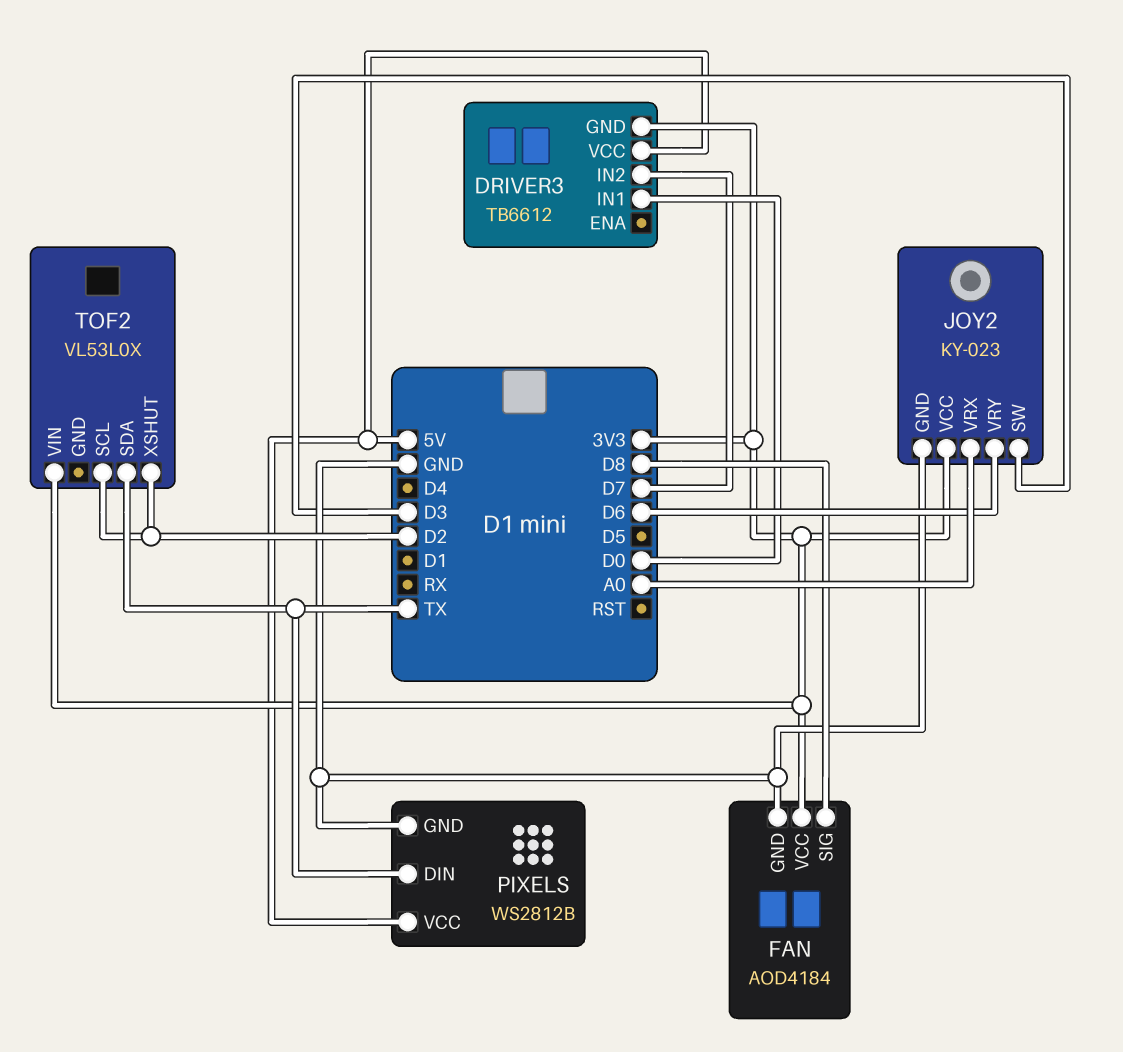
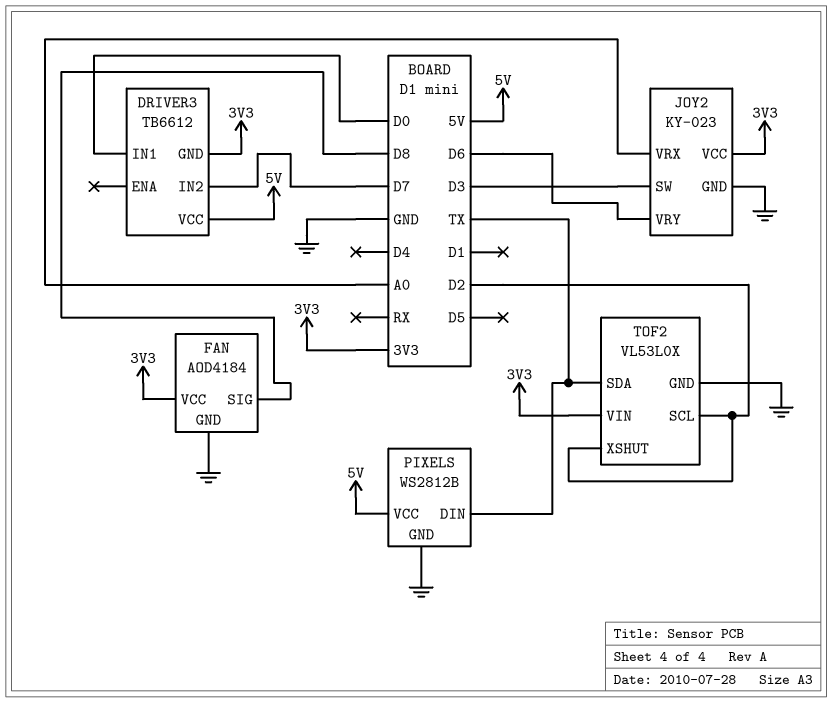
TOF2 pin GND: none -> GND

